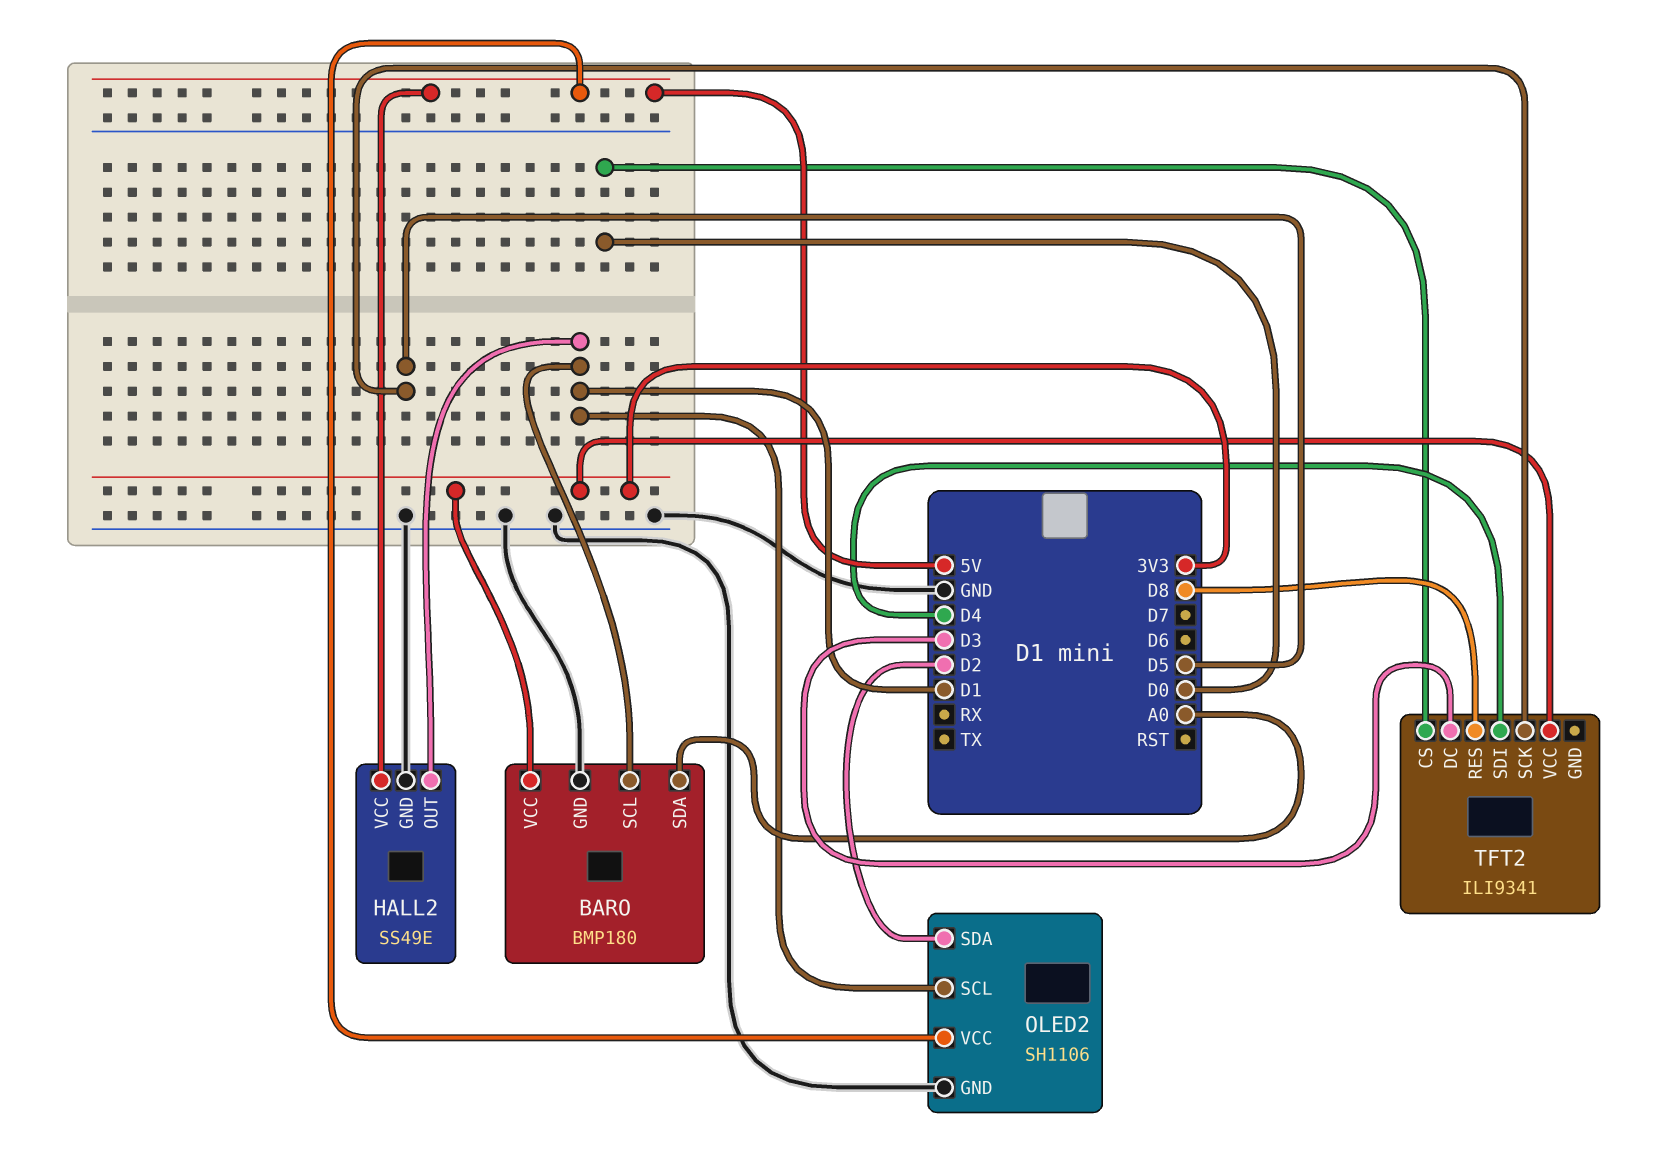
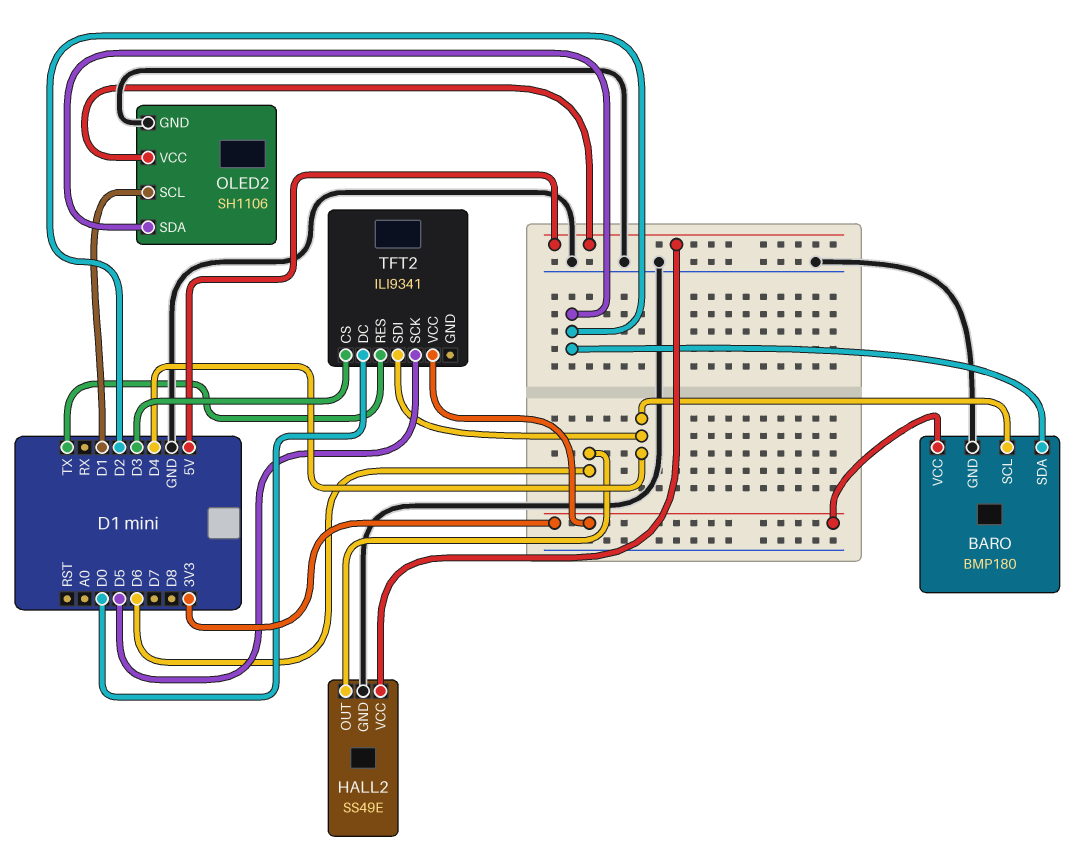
BARO pin SCL: D1 -> D4
BARO pin SDA: A0 -> D2
HALL2 pin OUT: D1 -> D6
TFT2 pin CS: D0 -> D3
TFT2 pin DC: D3 -> D0
TFT2 pin RES: D8 -> TX

